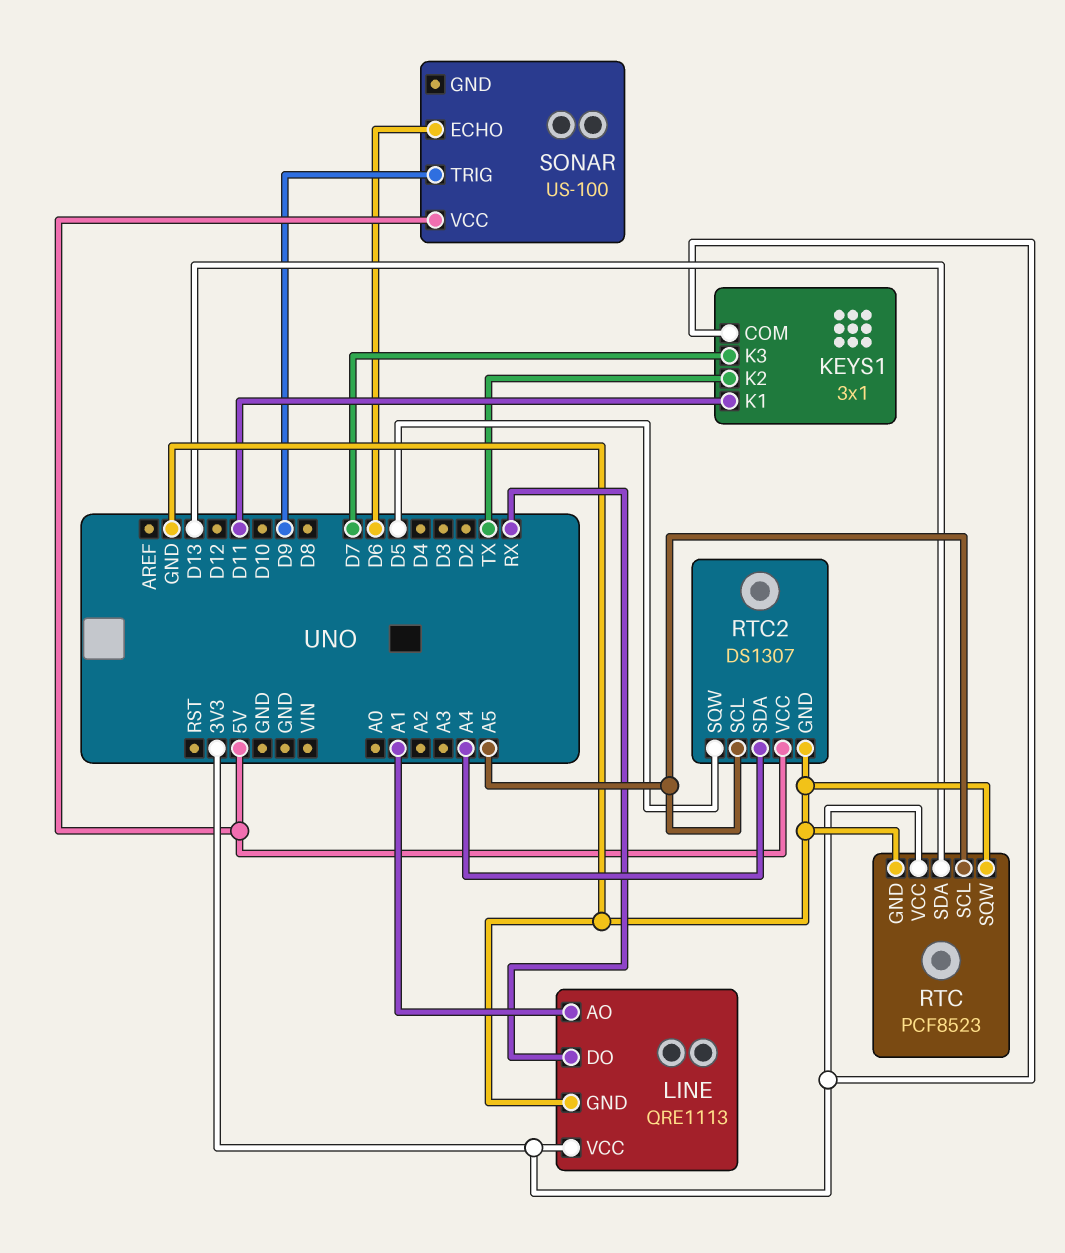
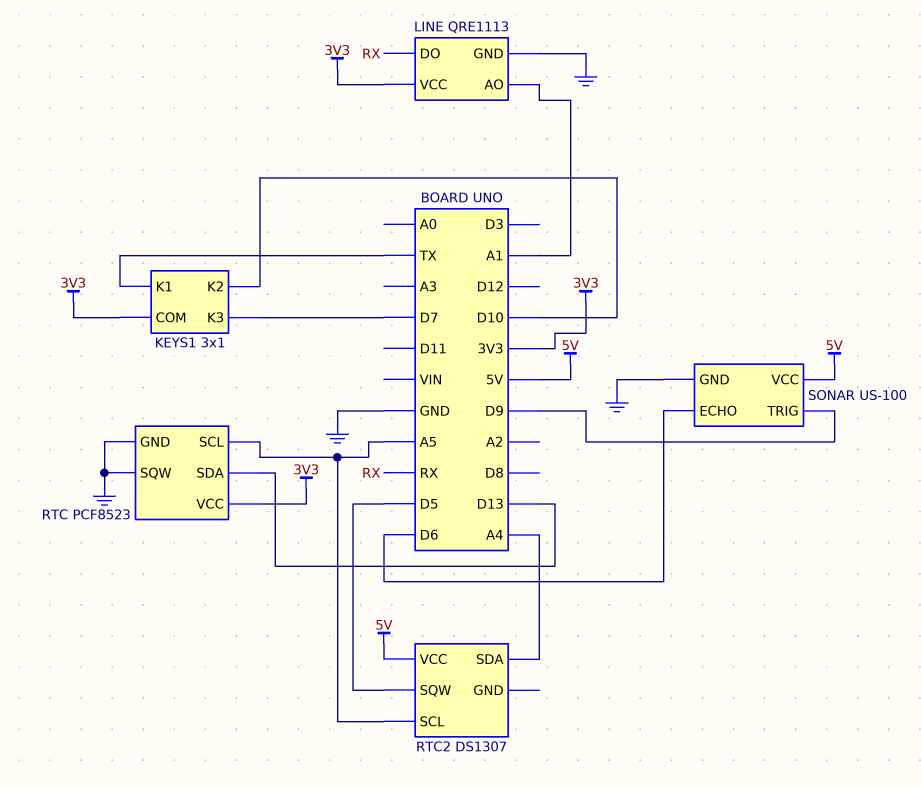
KEYS1 pin K1: D11 -> TX
KEYS1 pin K2: TX -> D10
RTC2 pin GND: GND -> none
SONAR pin GND: none -> GND

